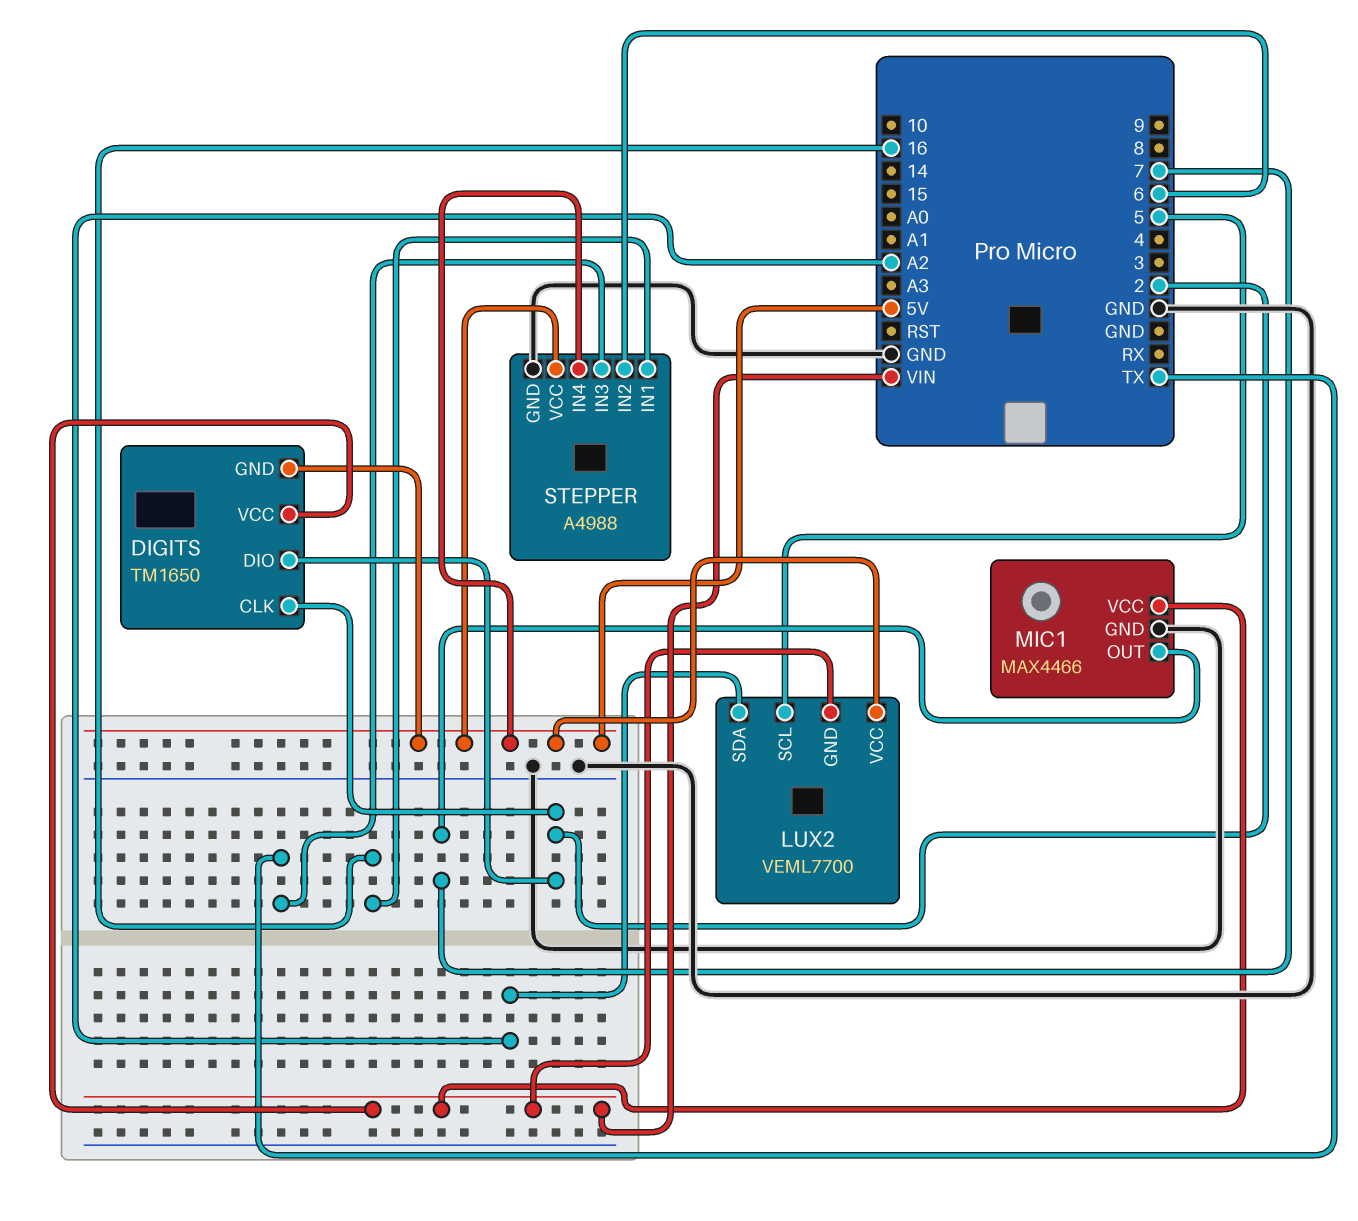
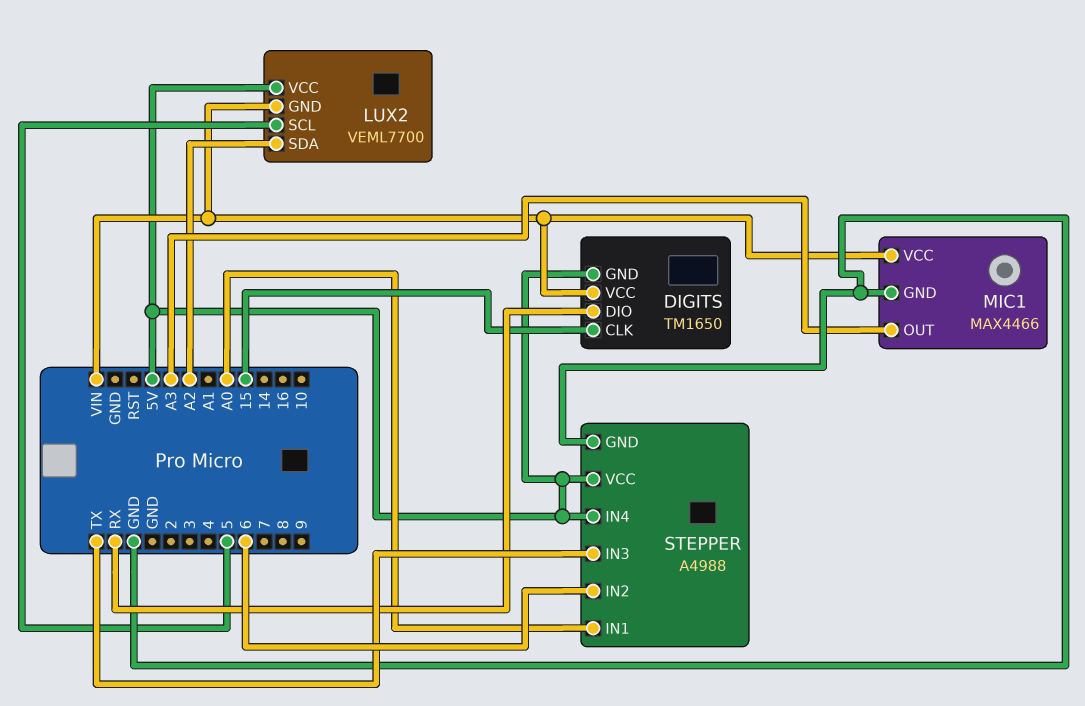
DIGITS pin CLK: 2 -> 15
DIGITS pin DIO: 2 -> RX
MIC1 pin OUT: 7 -> A3
STEPPER pin IN1: 16 -> A0

